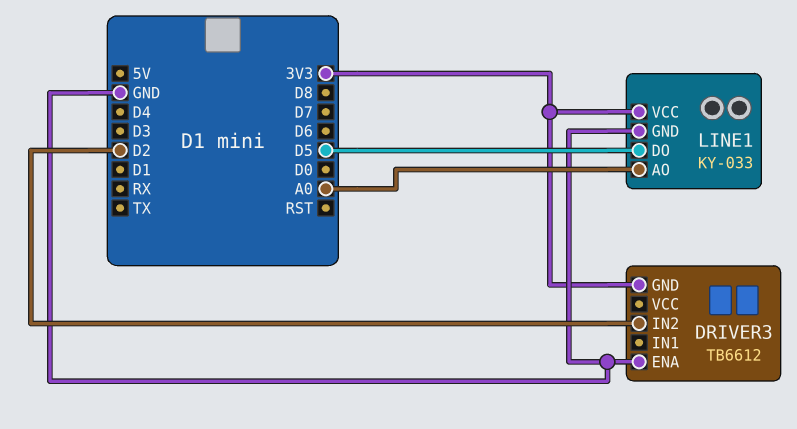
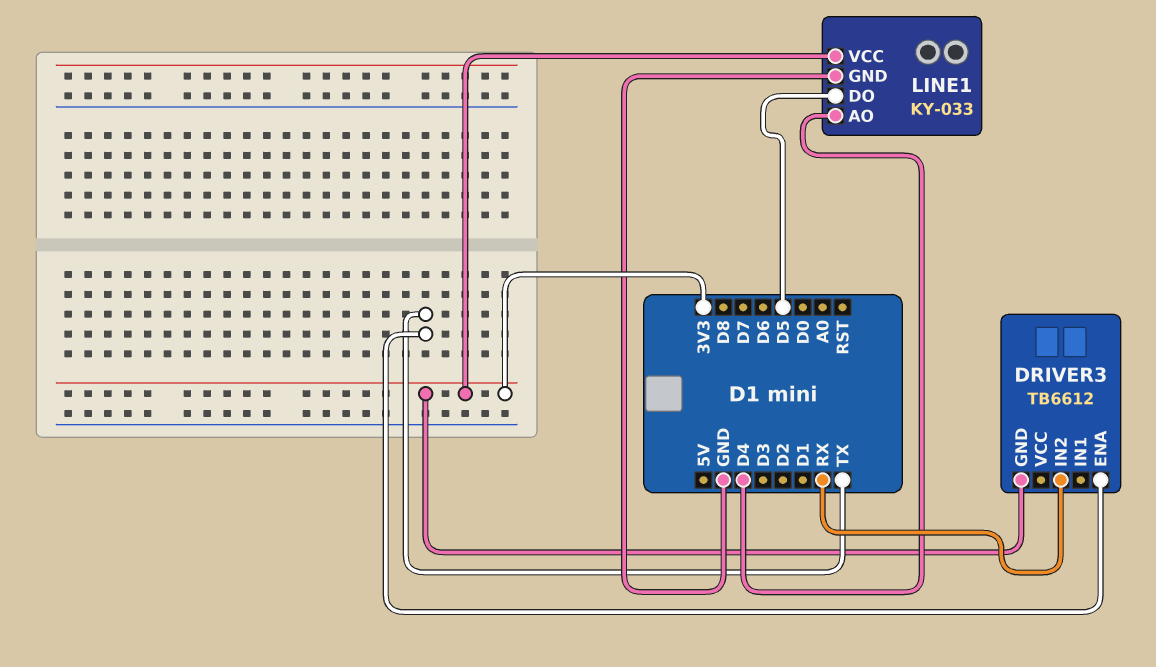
DRIVER3 pin ENA: GND -> TX
DRIVER3 pin IN2: D2 -> RX
LINE1 pin AO: A0 -> D4

